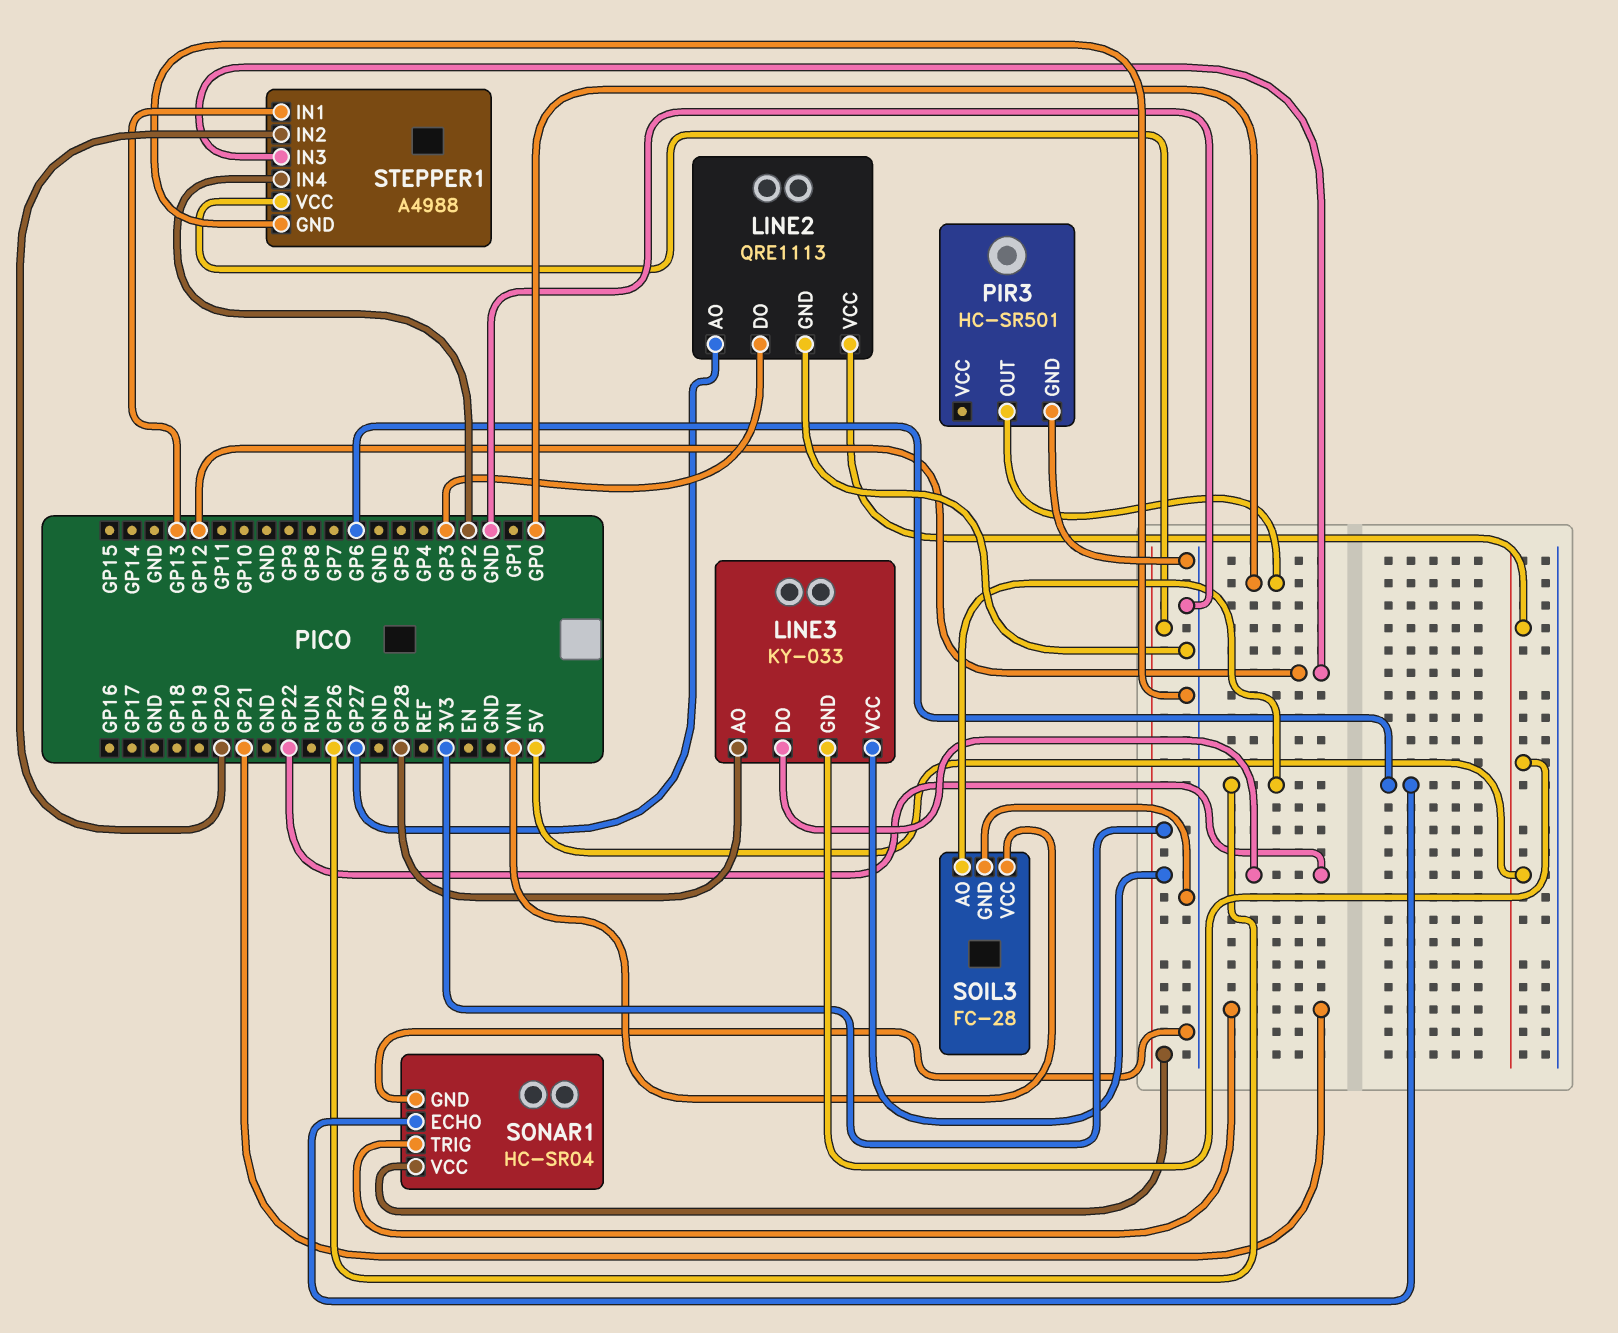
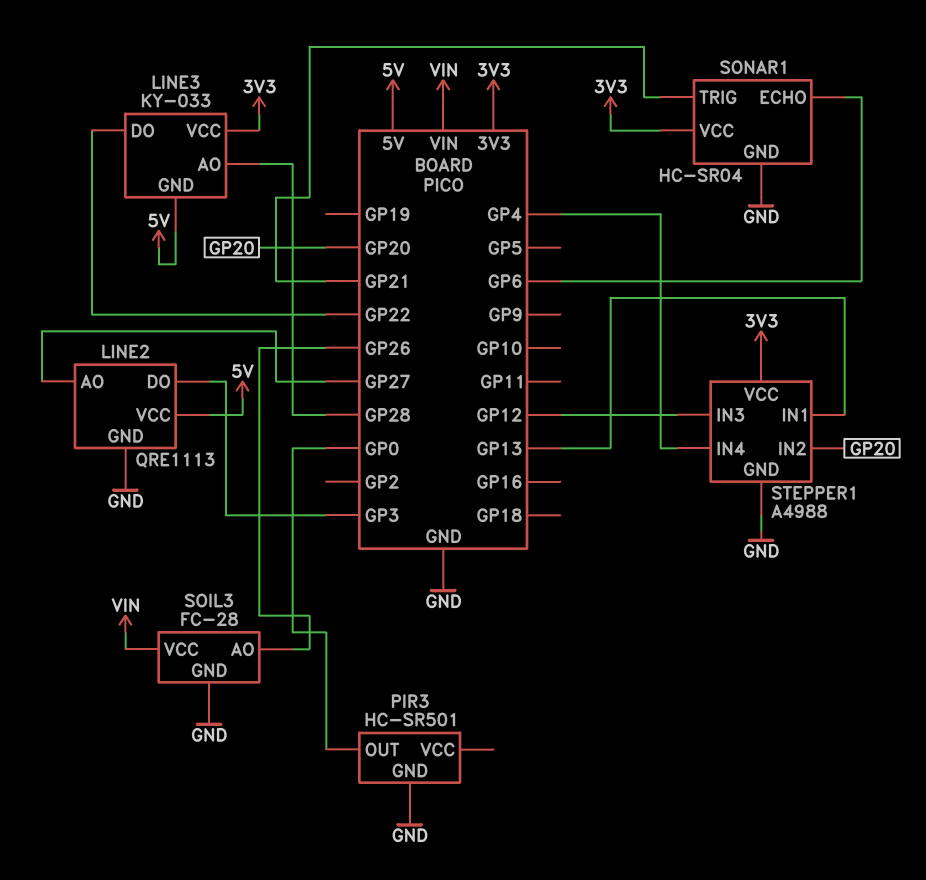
STEPPER1 pin IN4: GP2 -> GP4

